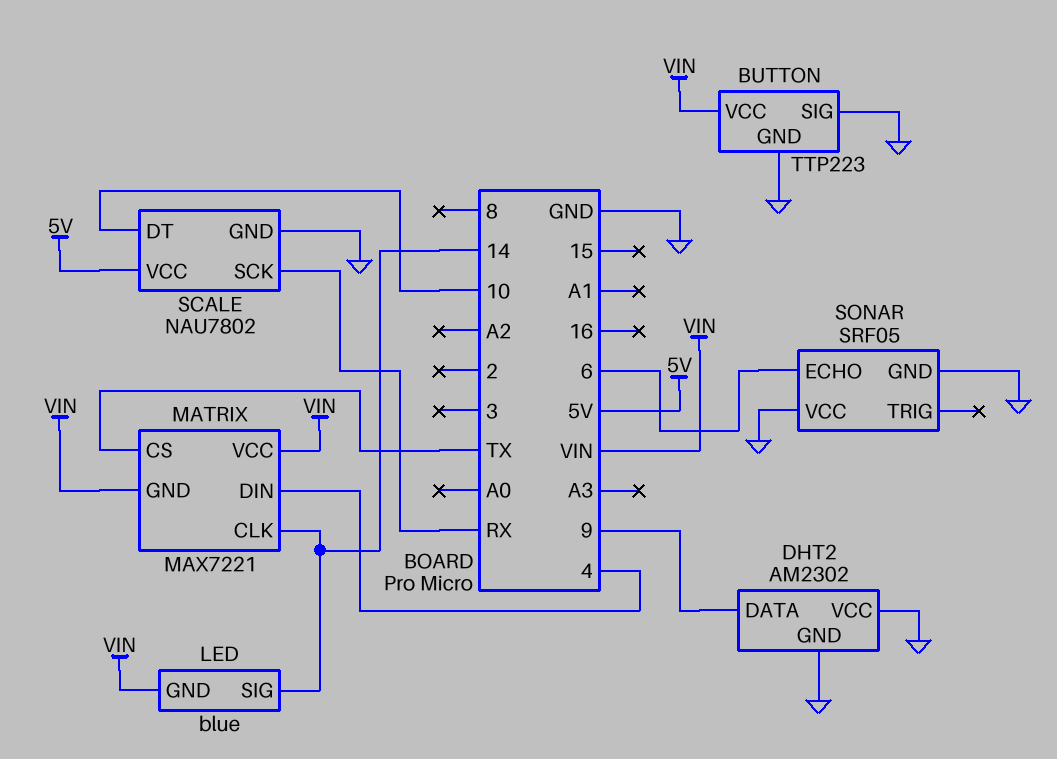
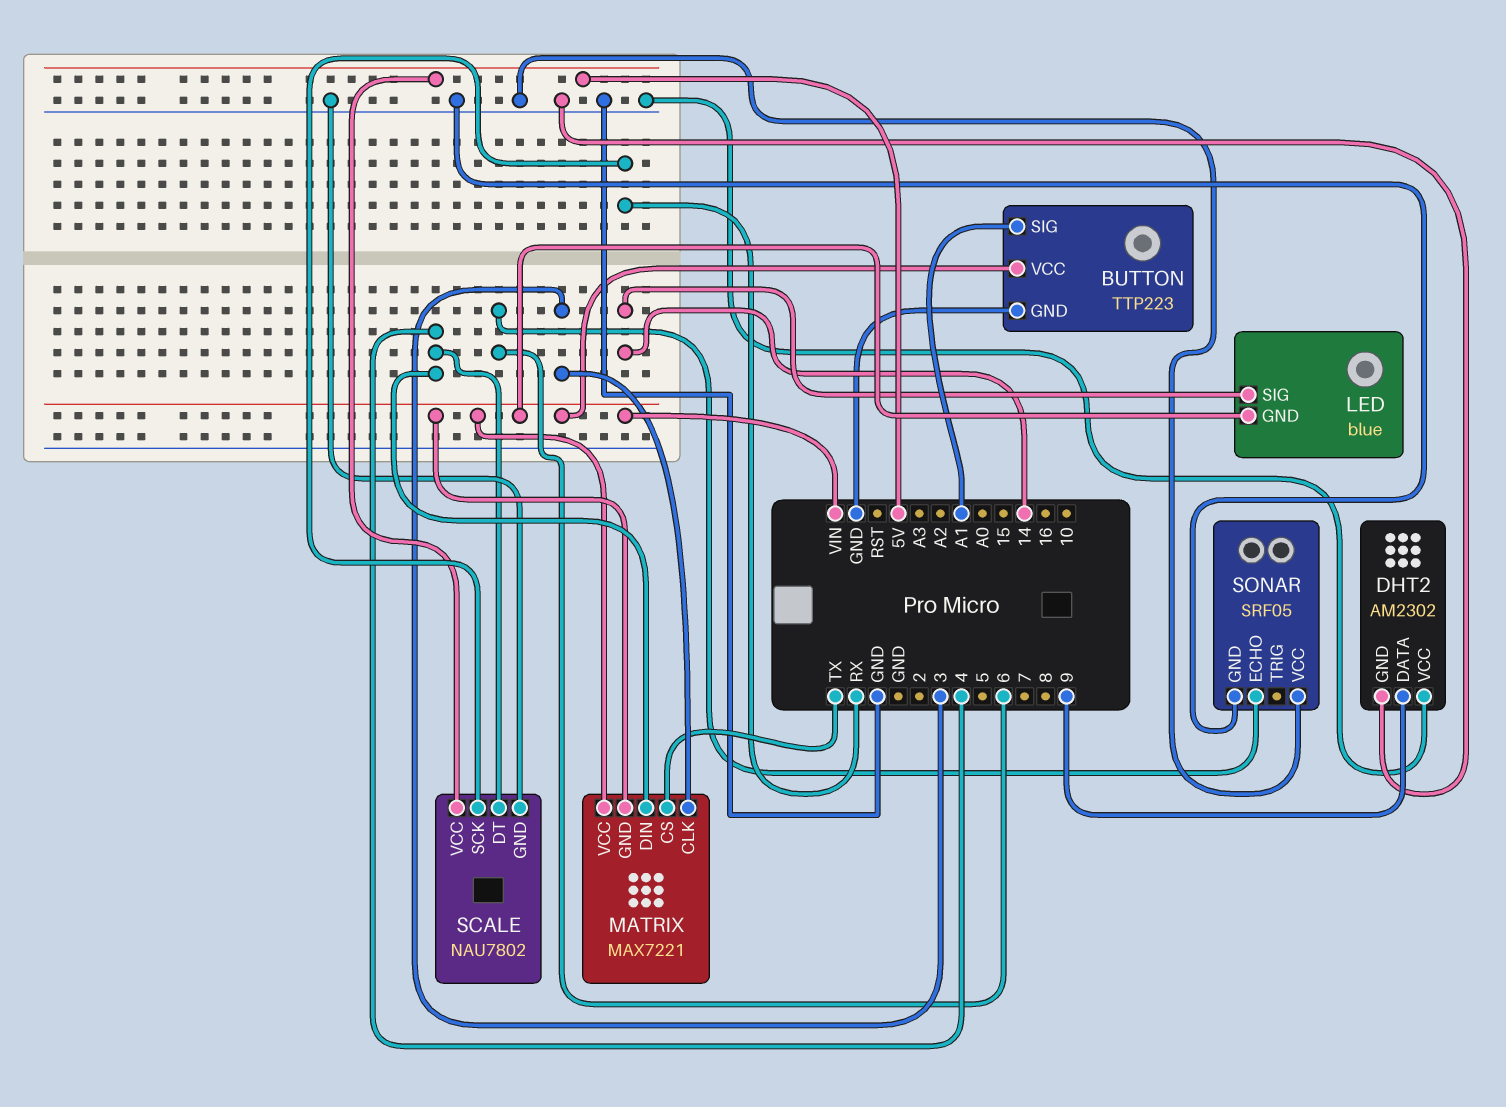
BUTTON pin SIG: GND -> A1
MATRIX pin CLK: 14 -> 3
SCALE pin DT: 10 -> 4

